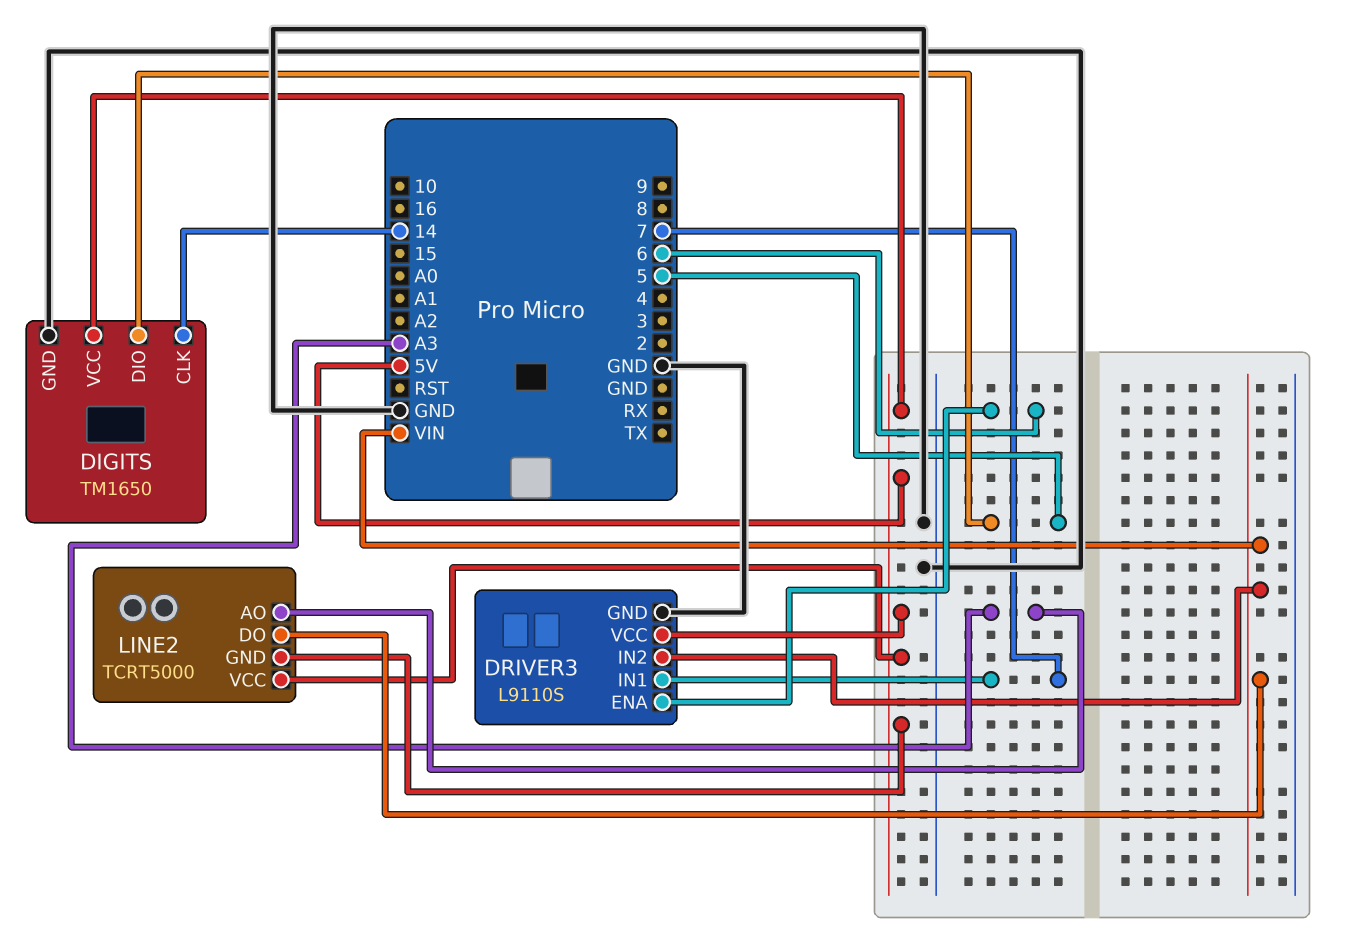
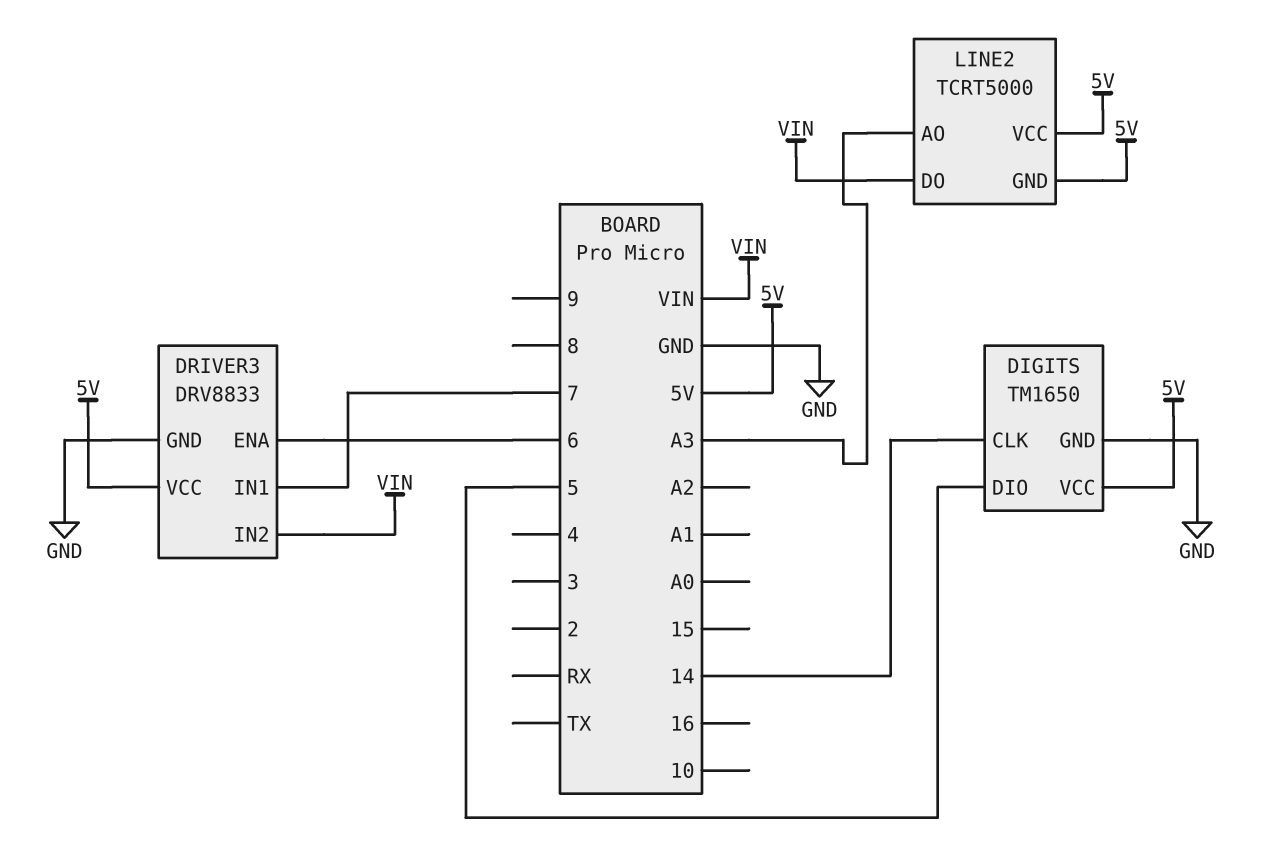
DRIVER3: L9110S -> DRV8833

